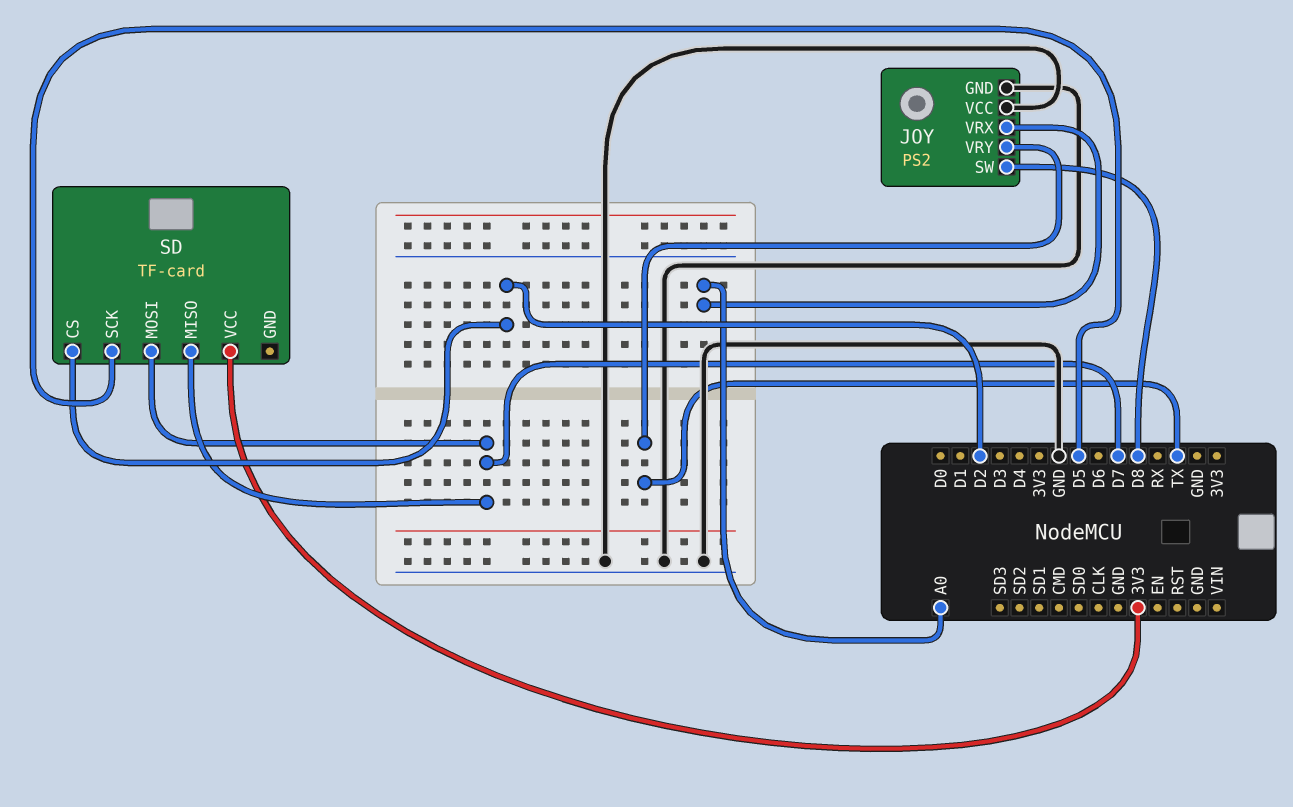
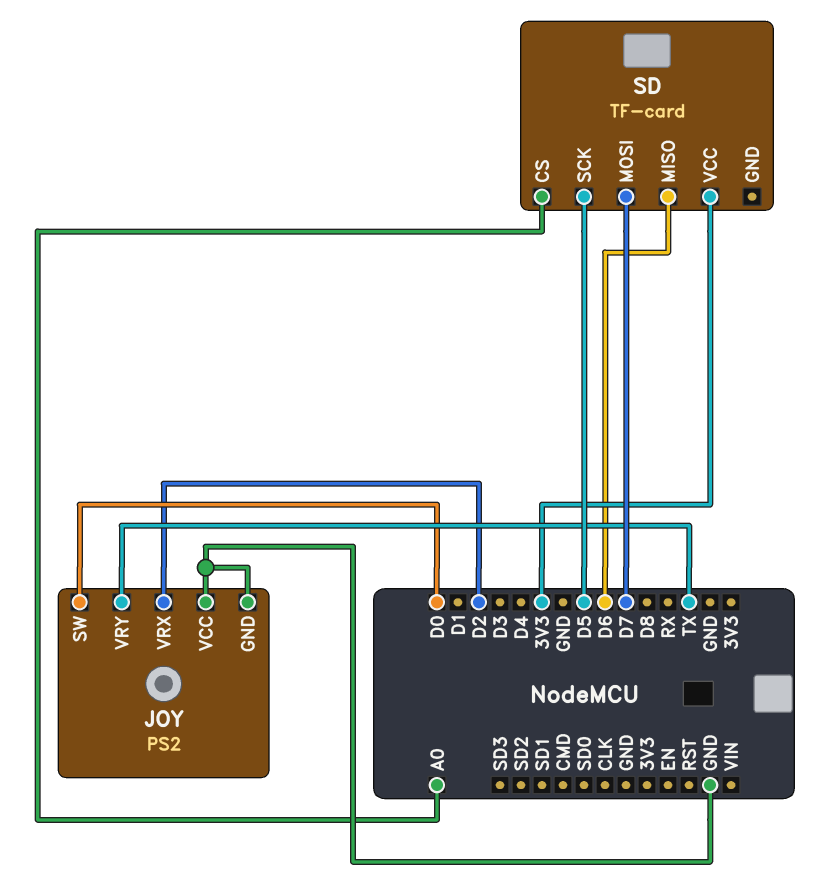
JOY pin SW: D8 -> D0
JOY pin VRX: A0 -> D2
SD pin CS: D2 -> A0
SD pin MISO: D7 -> D6

